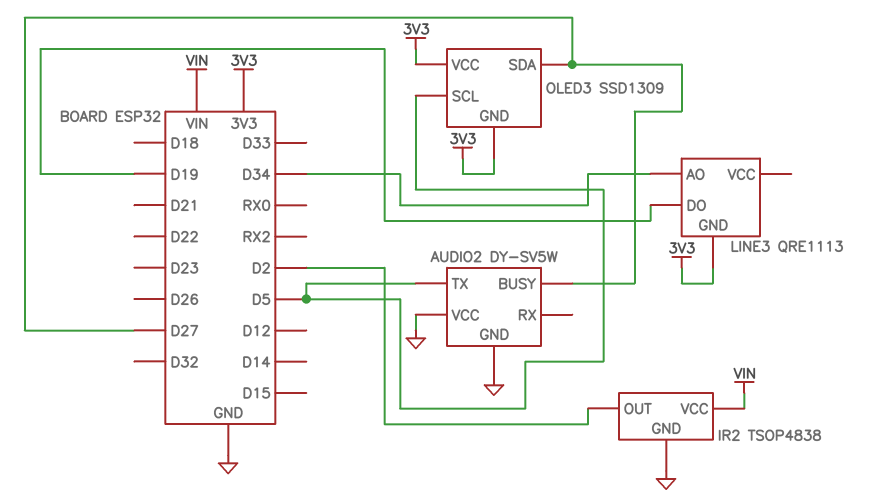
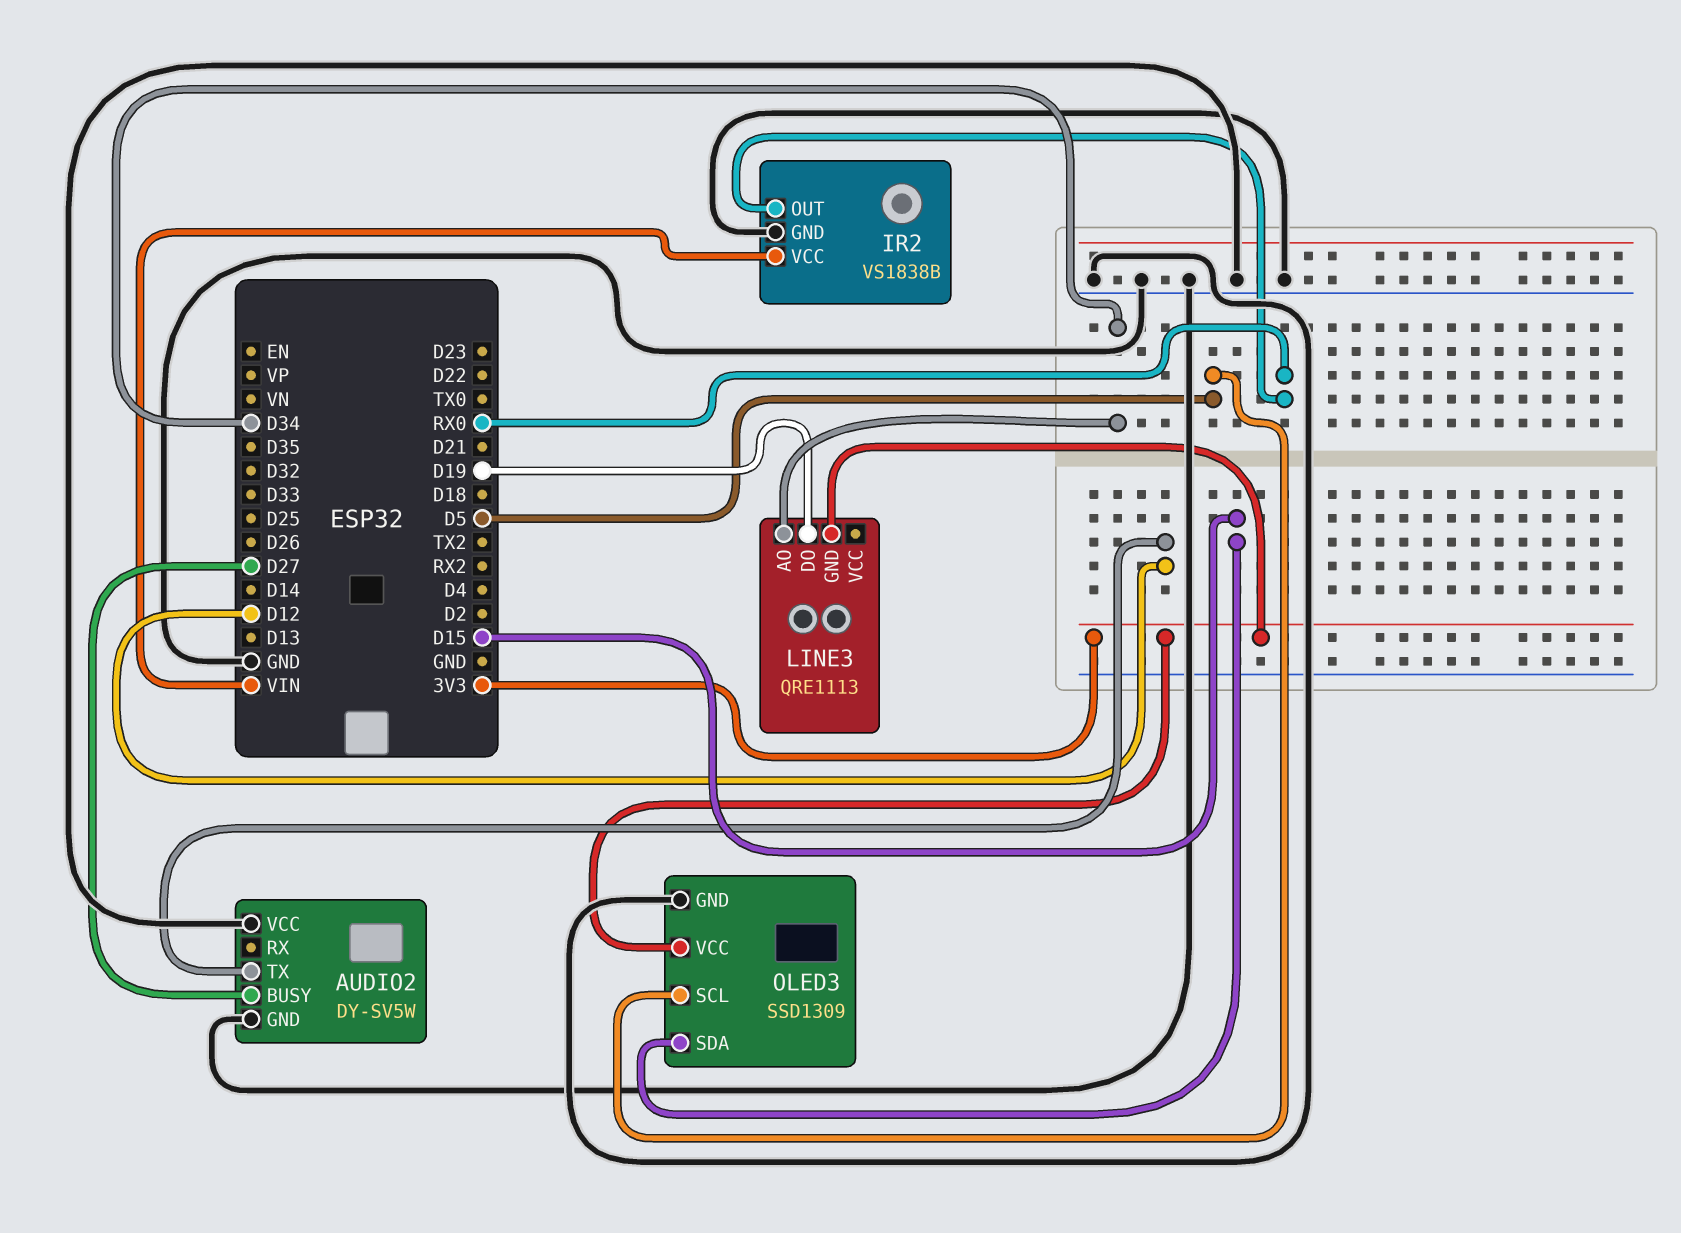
AUDIO2 pin TX: D5 -> D12
IR2: TSOP4838 -> VS1838B
IR2 pin OUT: D2 -> RX0
OLED3 pin GND: 3V3 -> GND
OLED3 pin SDA: D27 -> D15

